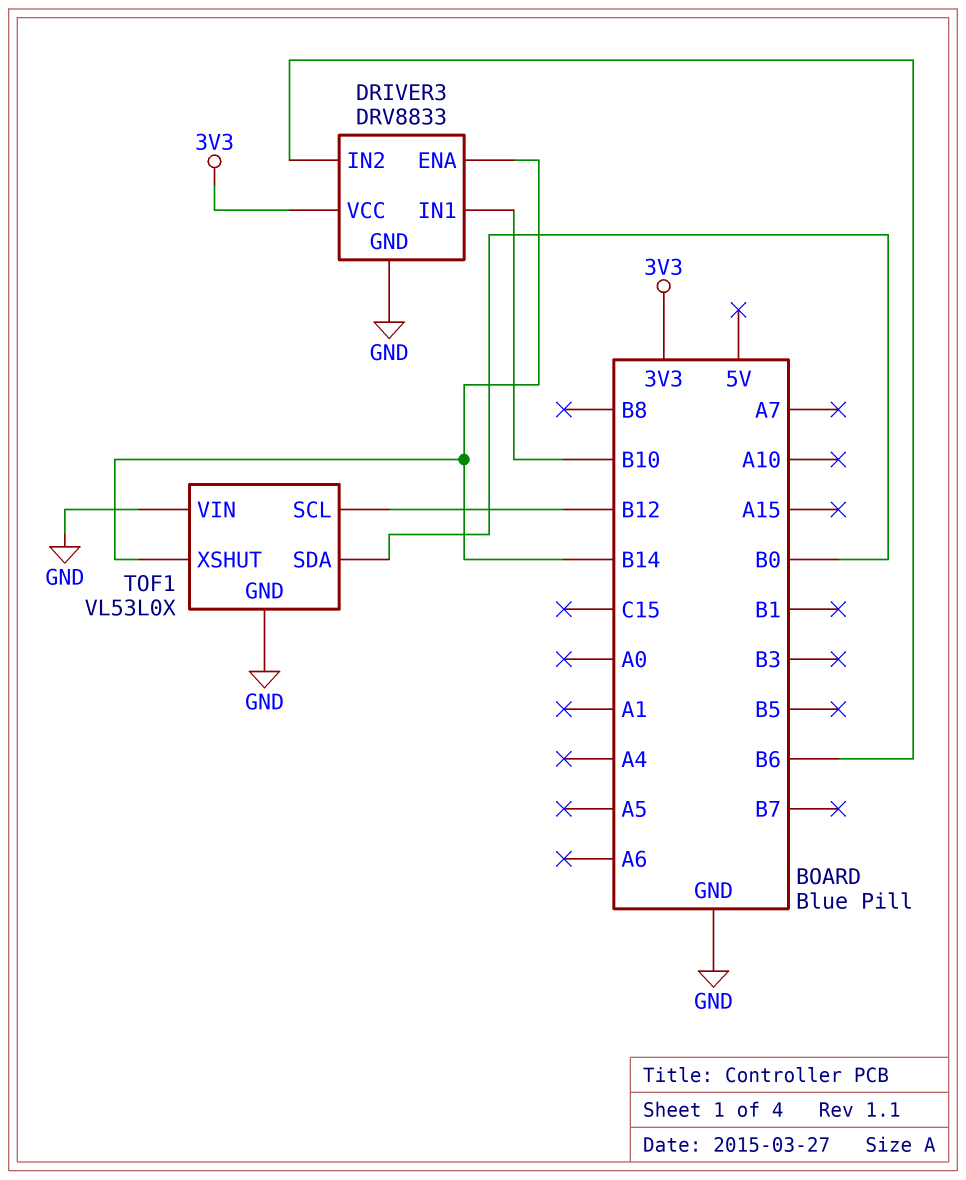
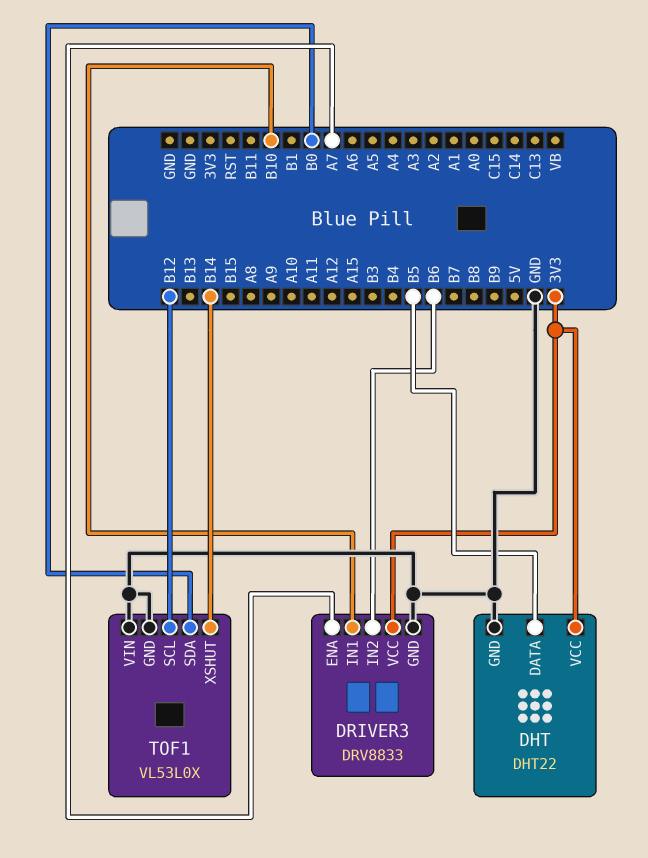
DHT: none -> DHT22
DHT pin DATA: none -> B5
DHT pin GND: none -> GND
DHT pin VCC: none -> 3V3
DRIVER3 pin ENA: B14 -> A7

